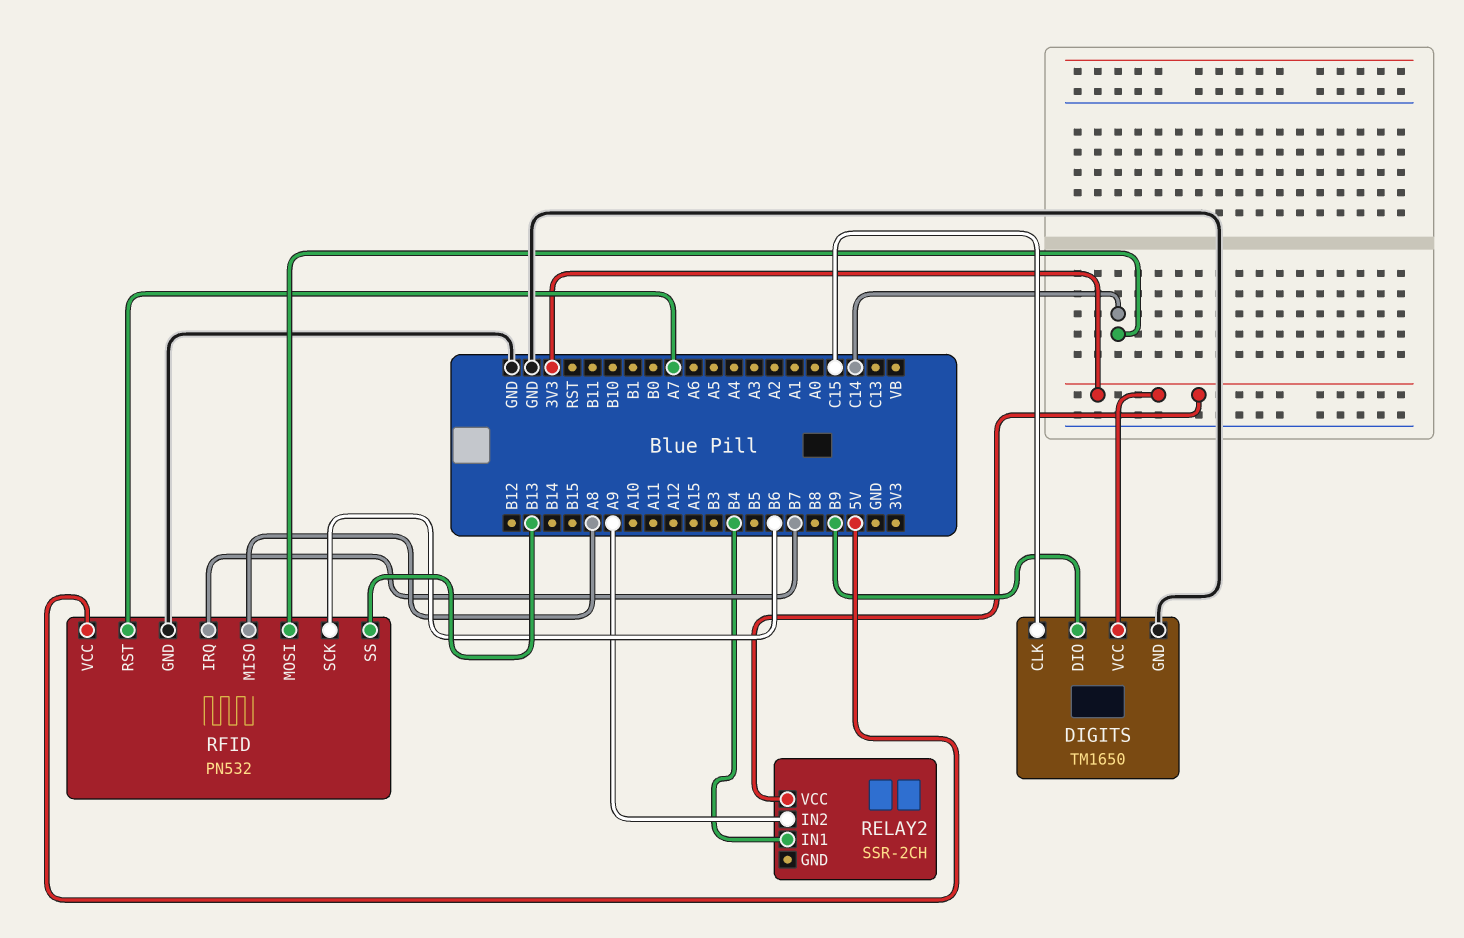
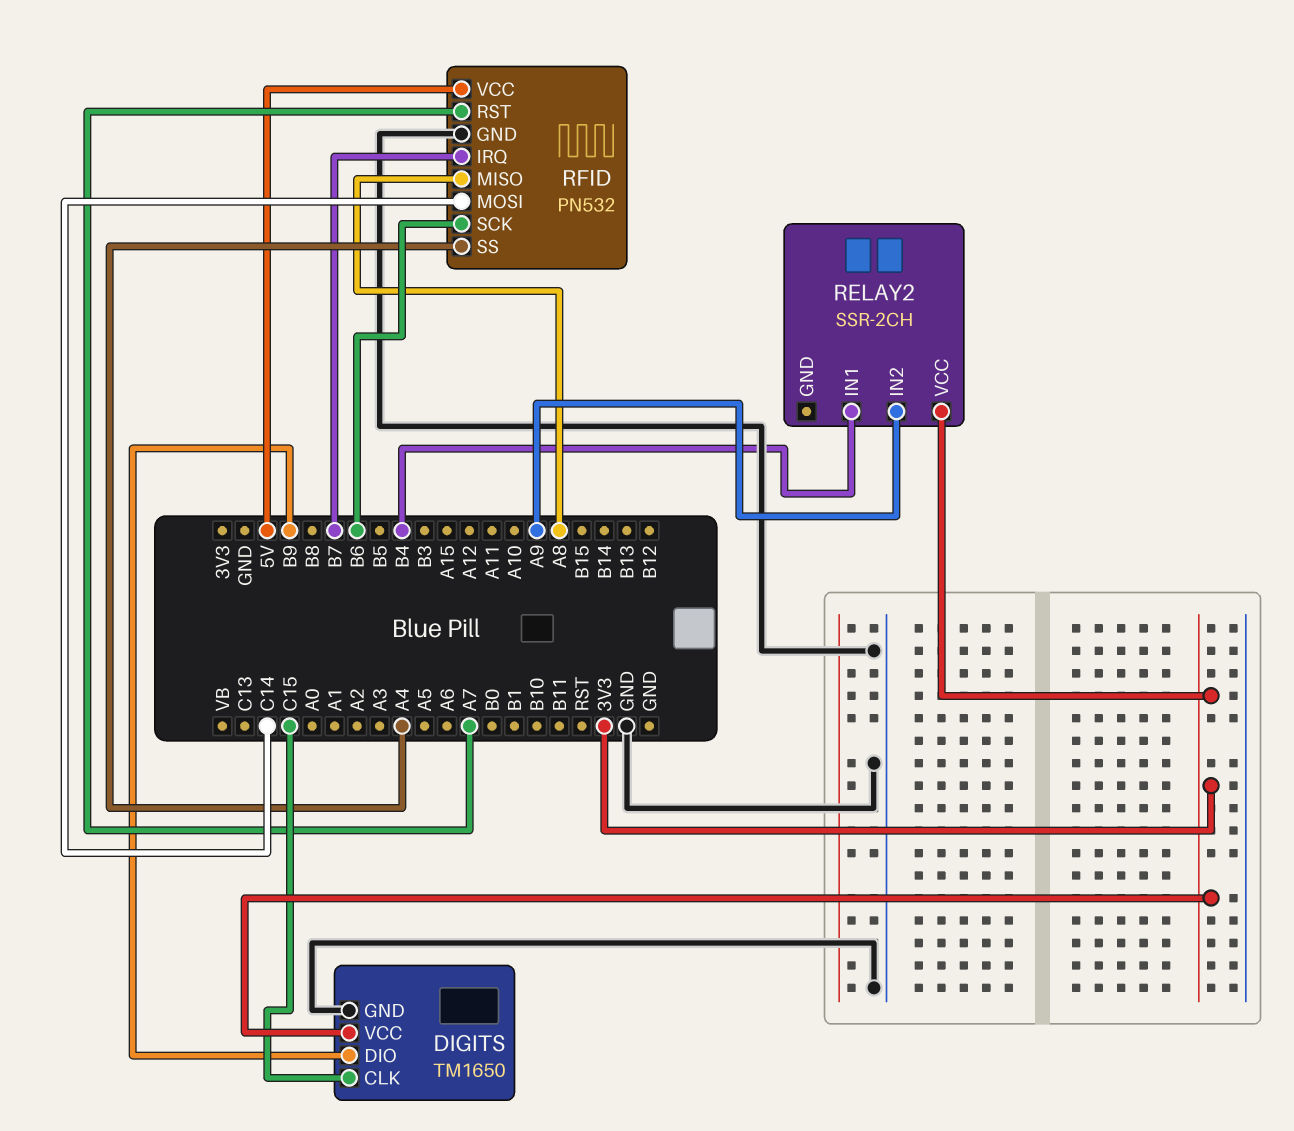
RFID pin SS: B13 -> A4

